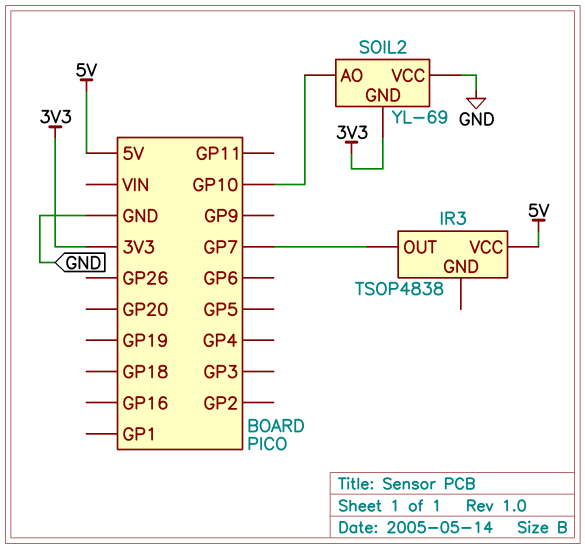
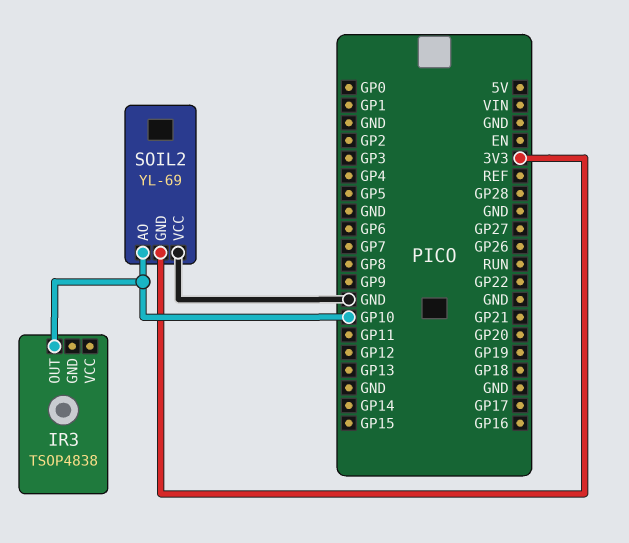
IR3 pin OUT: GP7 -> GP10
IR3 pin VCC: 5V -> none

